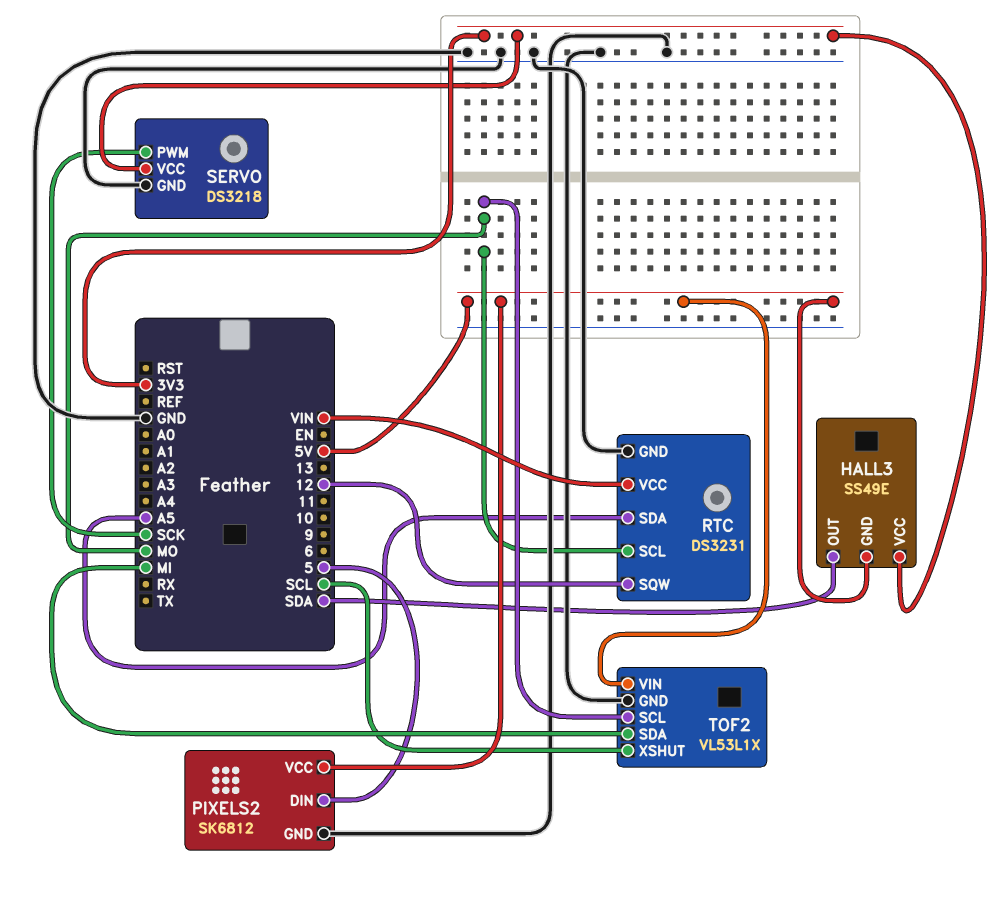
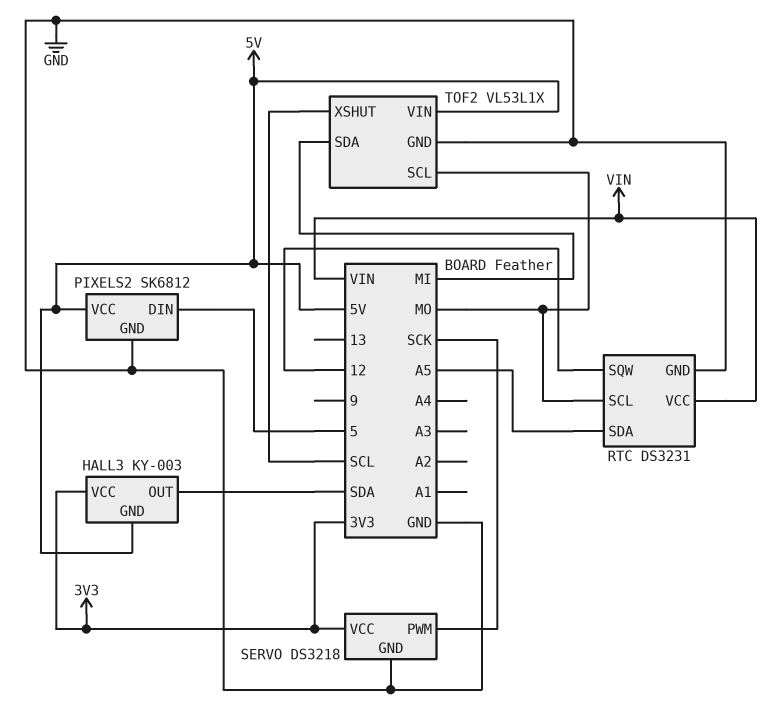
HALL3: SS49E -> KY-003

